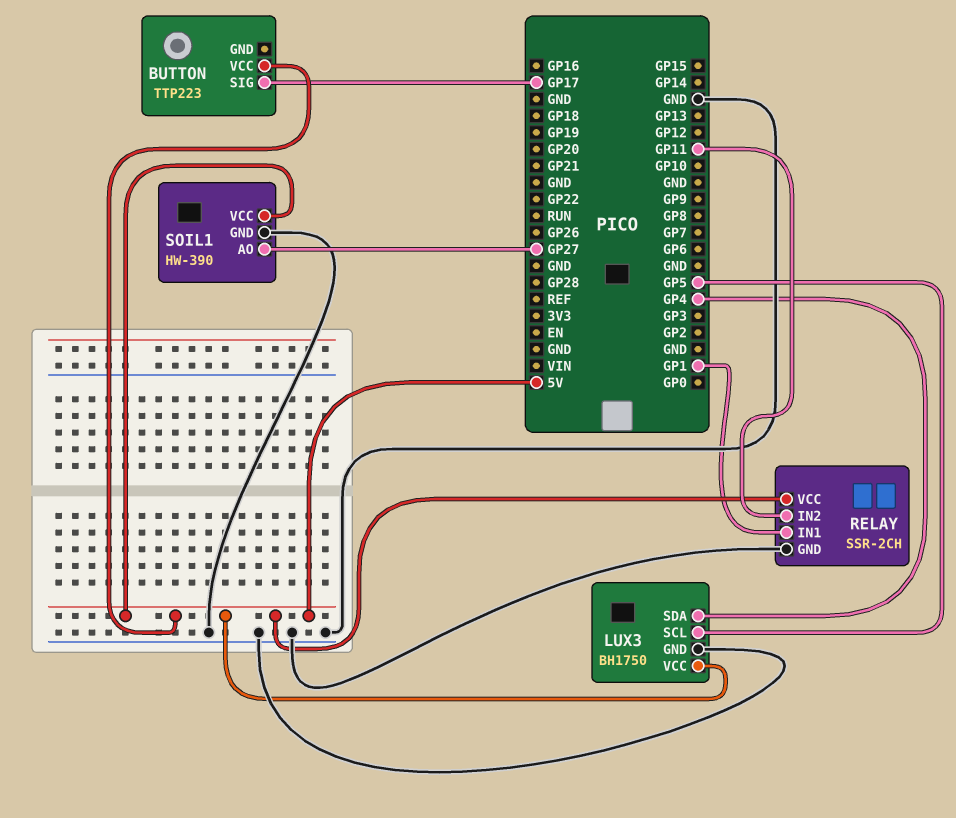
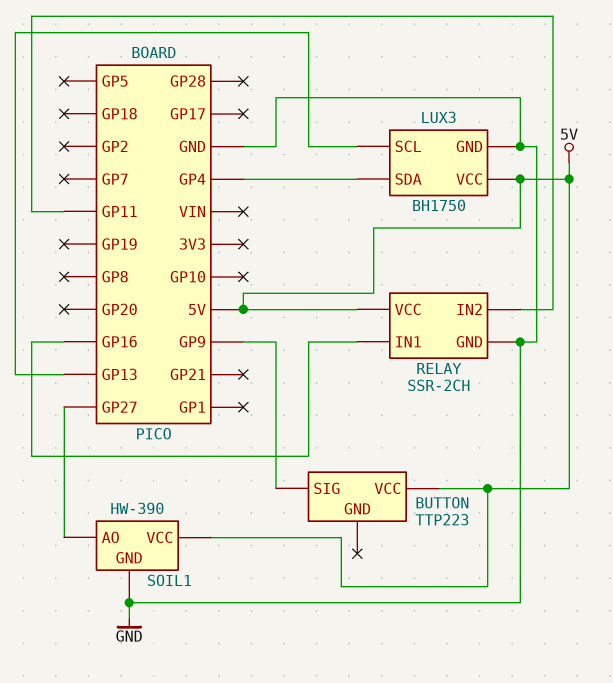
BUTTON pin SIG: GP17 -> GP9
LUX3 pin SCL: GP5 -> GP13
RELAY pin IN1: GP1 -> GP16

